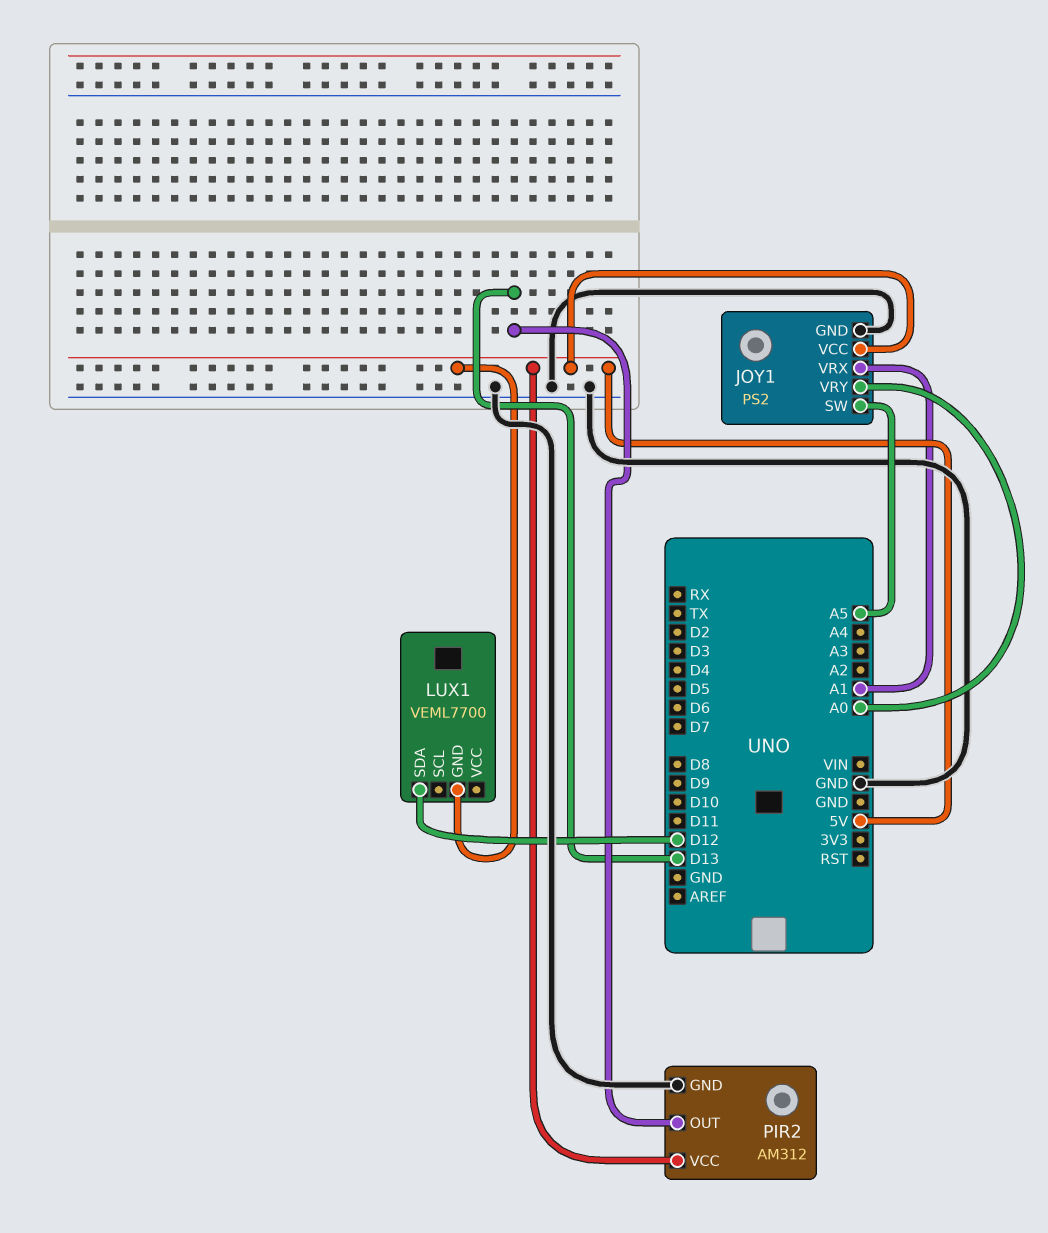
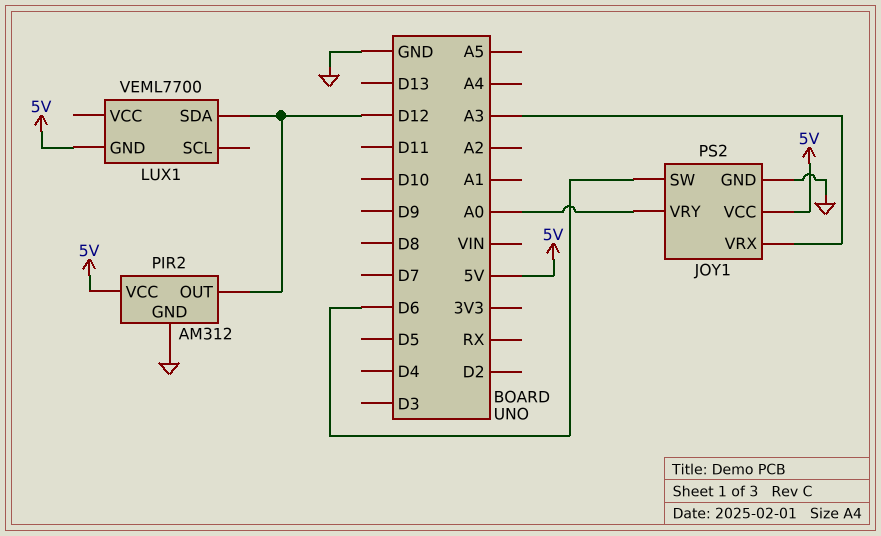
JOY1 pin SW: A5 -> D6
JOY1 pin VRX: A1 -> A3
PIR2 pin OUT: D13 -> D12

